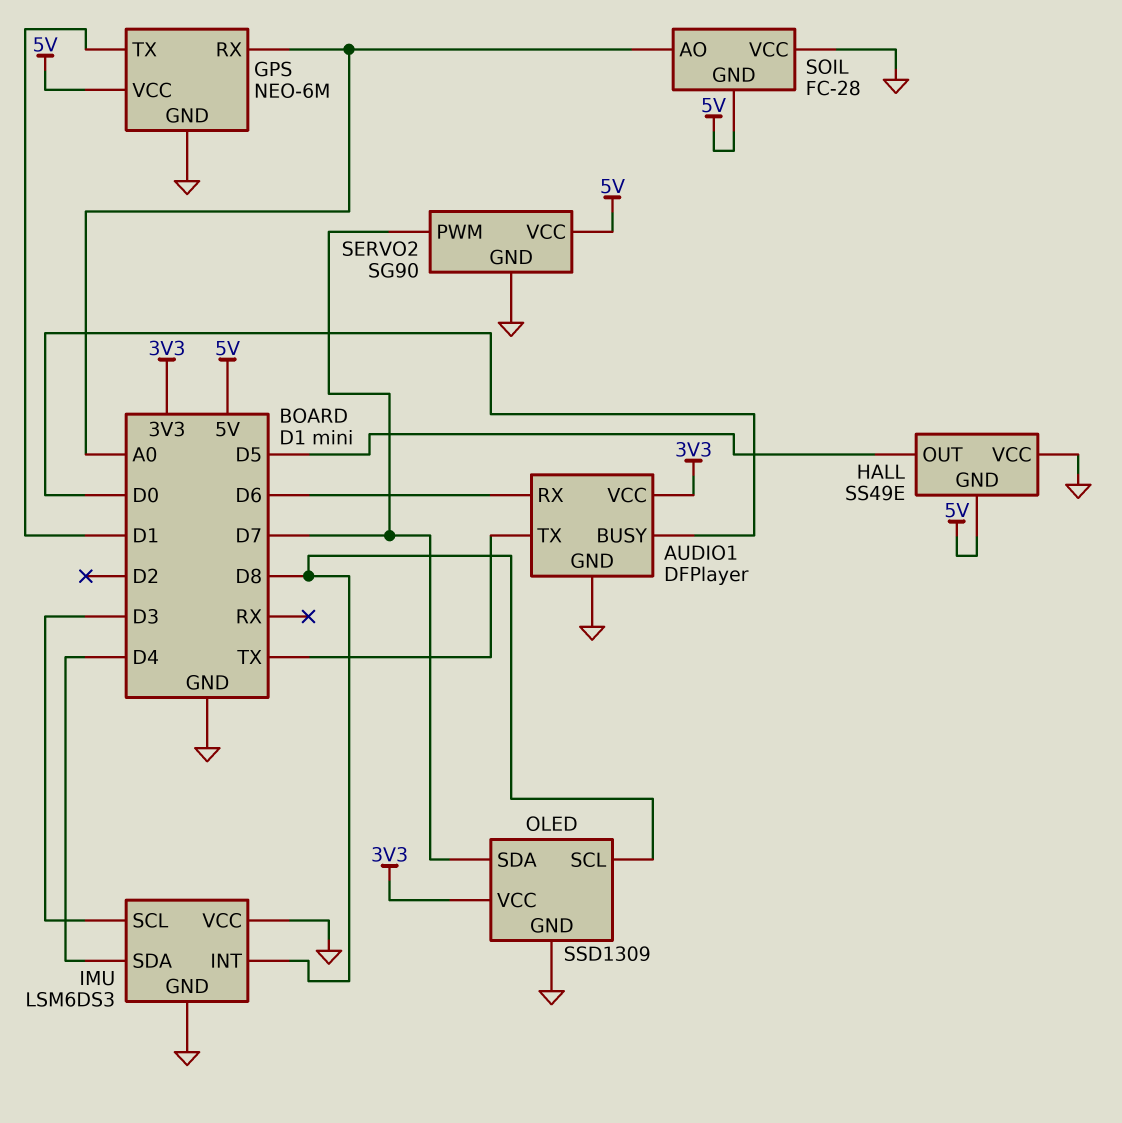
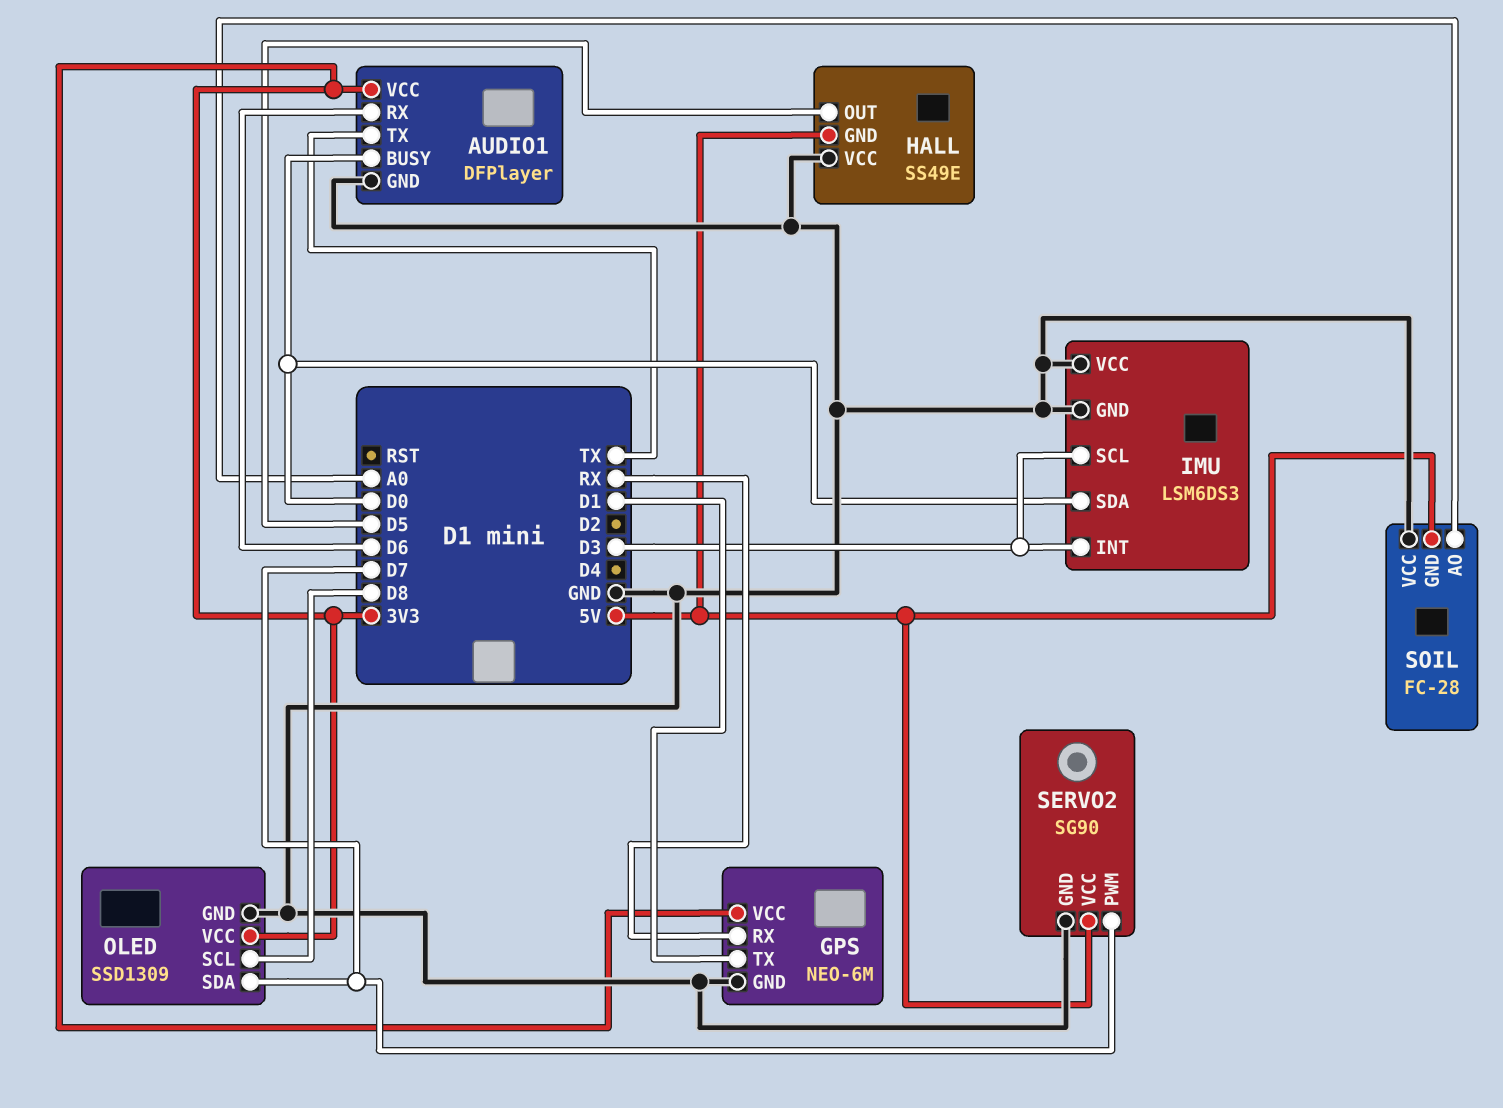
GPS pin RX: A0 -> RX
GPS pin VCC: 5V -> 3V3
IMU pin INT: D8 -> D3
IMU pin SDA: D4 -> D0

